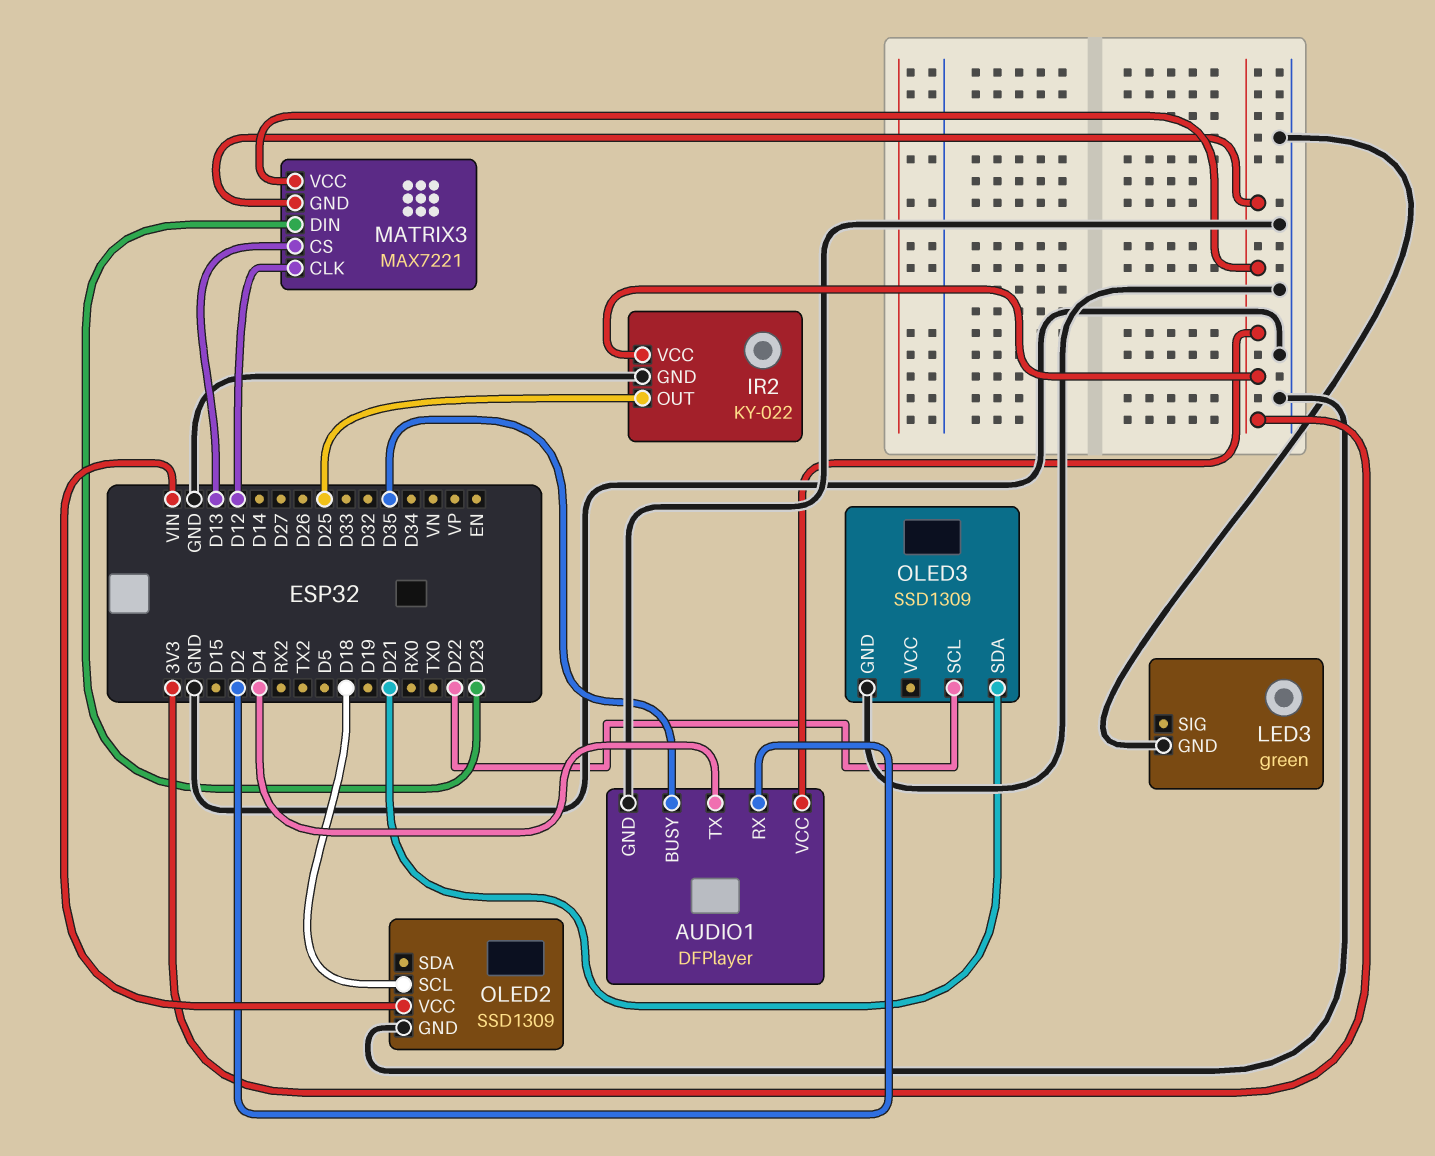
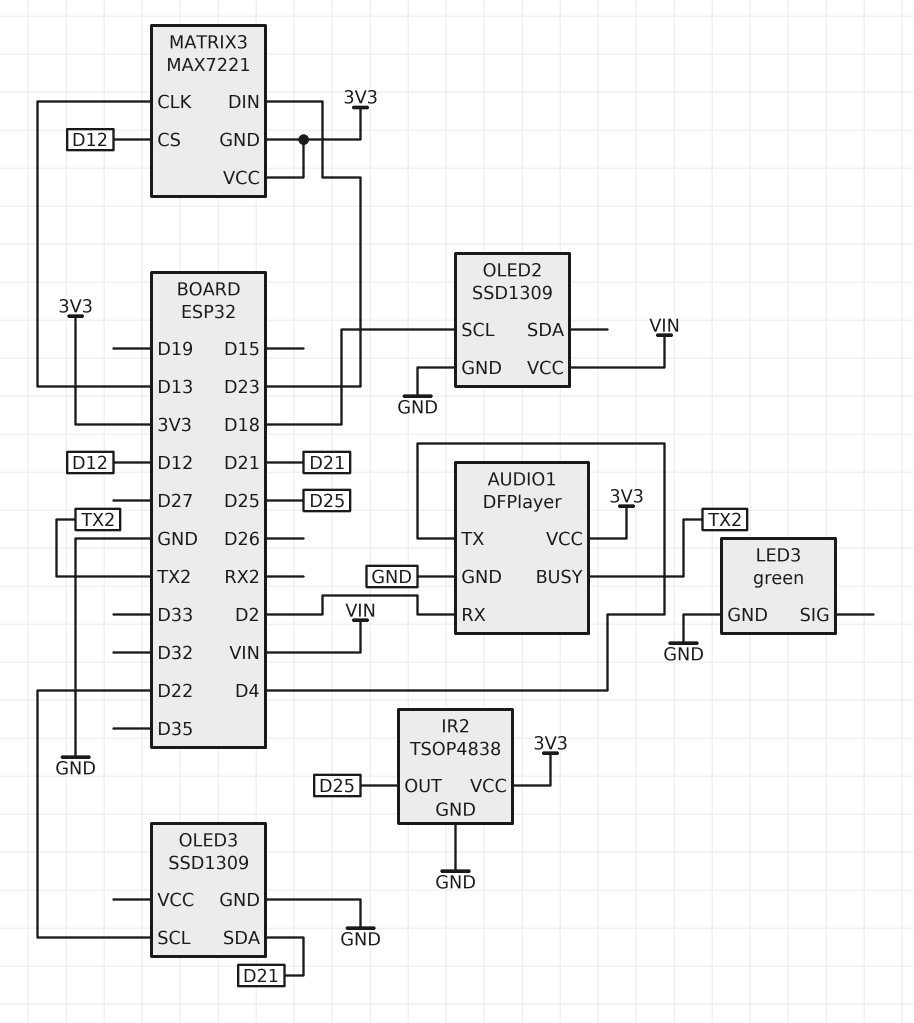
AUDIO1 pin BUSY: D35 -> TX2
IR2: KY-022 -> TSOP4838
MATRIX3 pin CLK: D12 -> D13
MATRIX3 pin CS: D13 -> D12

